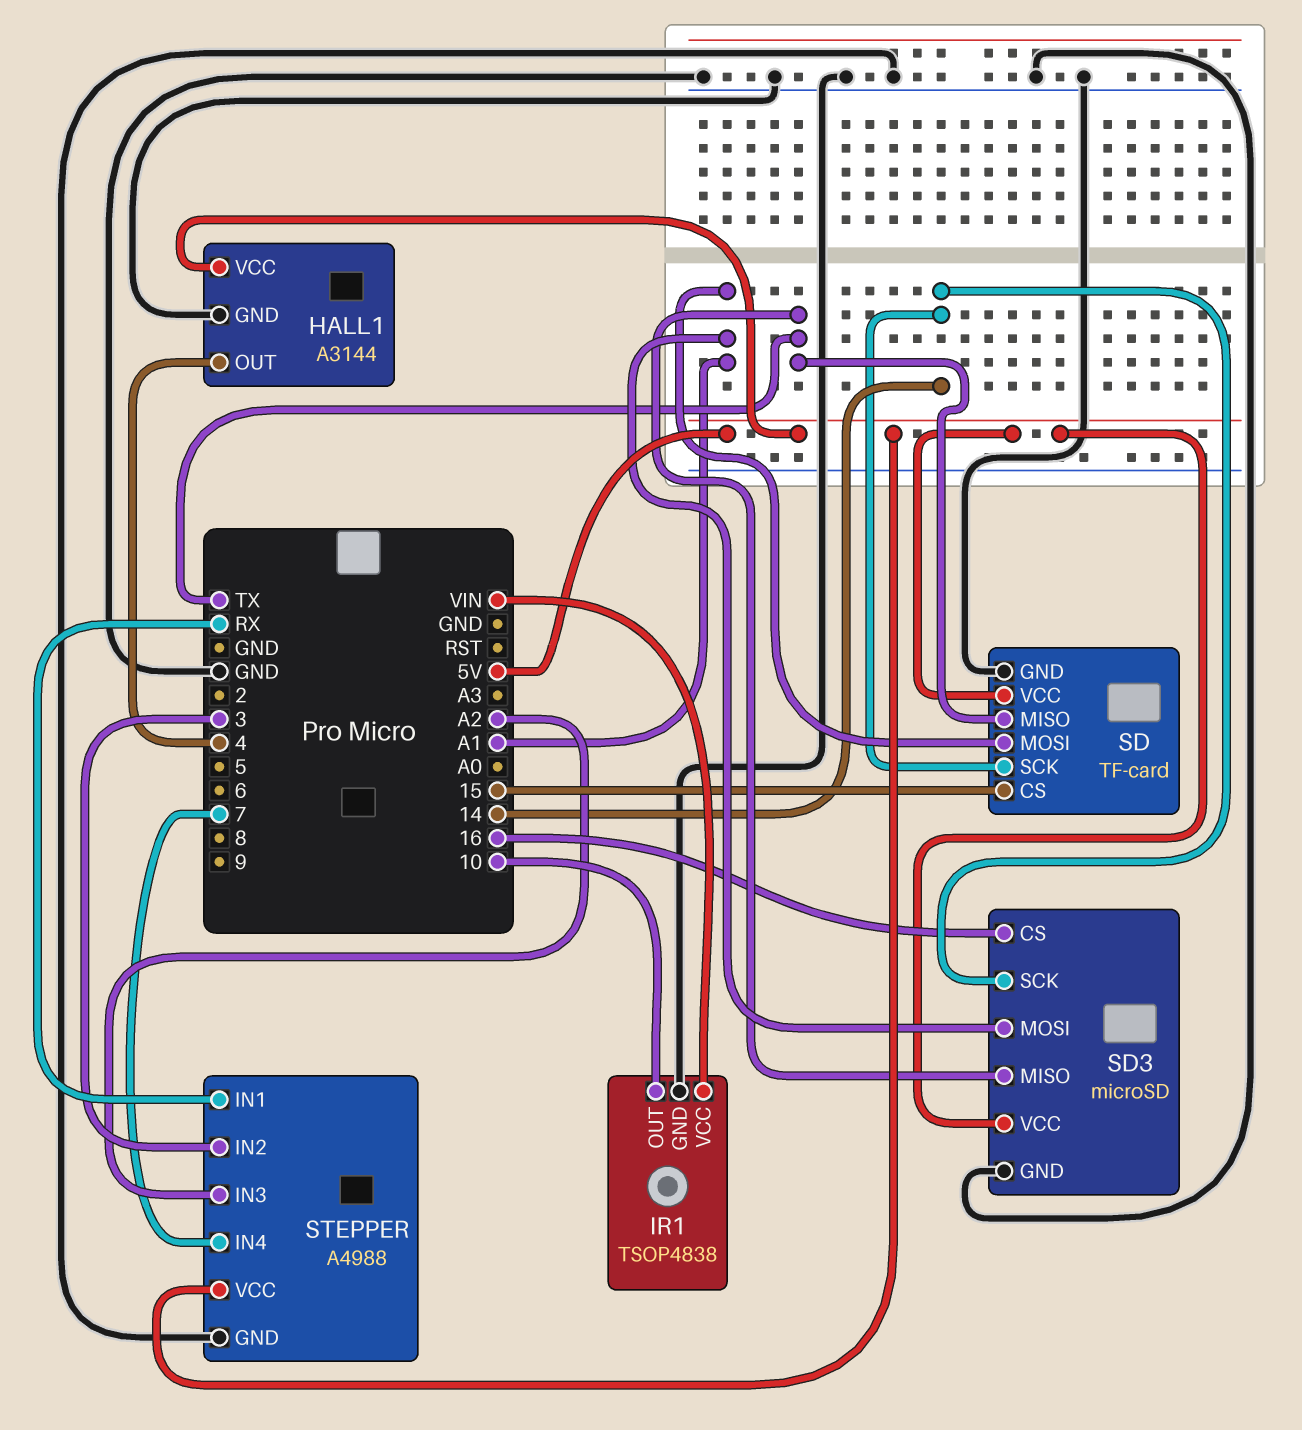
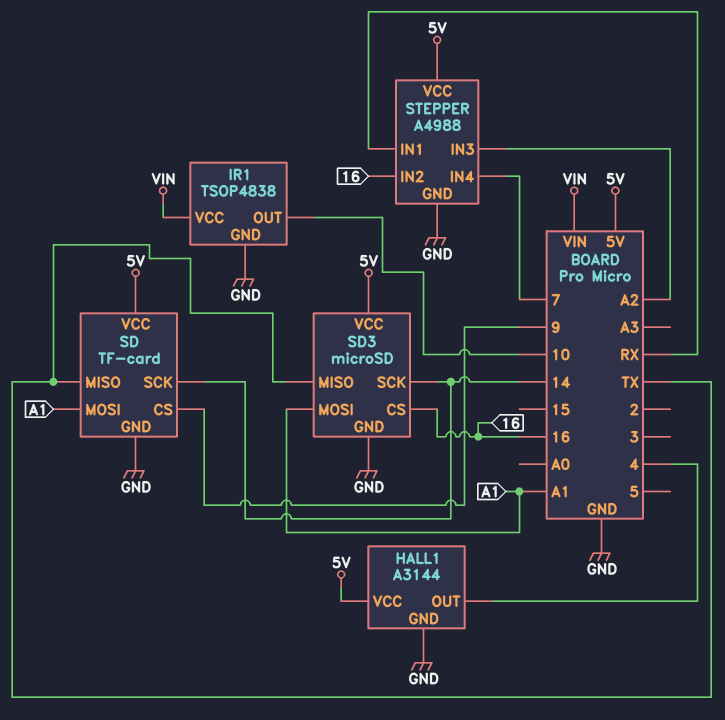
SD pin CS: 15 -> 9
STEPPER pin IN2: 3 -> 16

